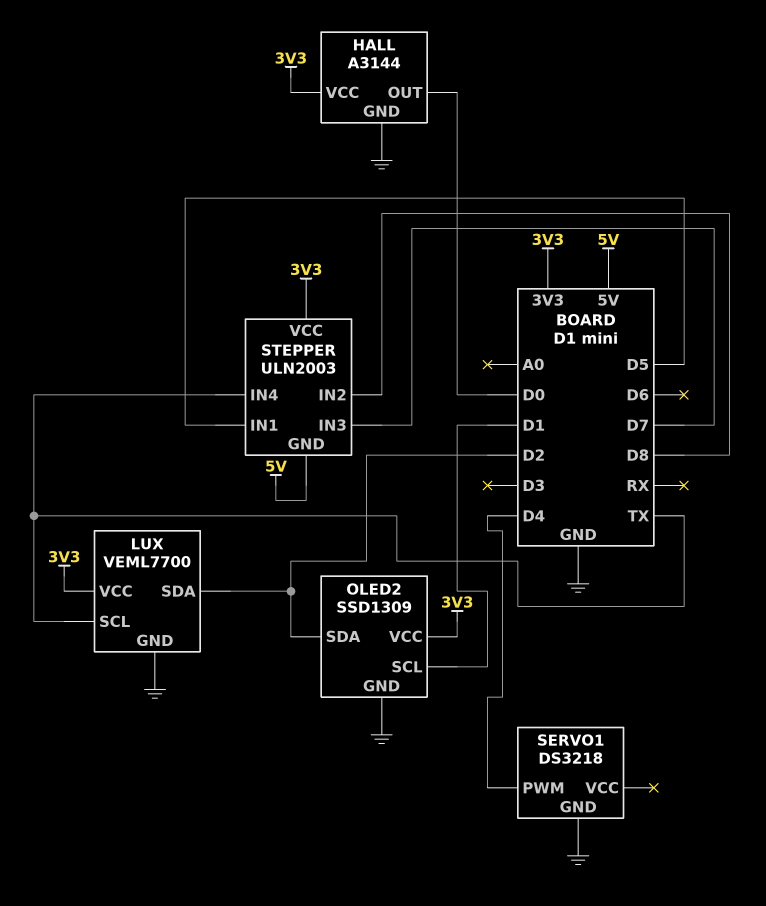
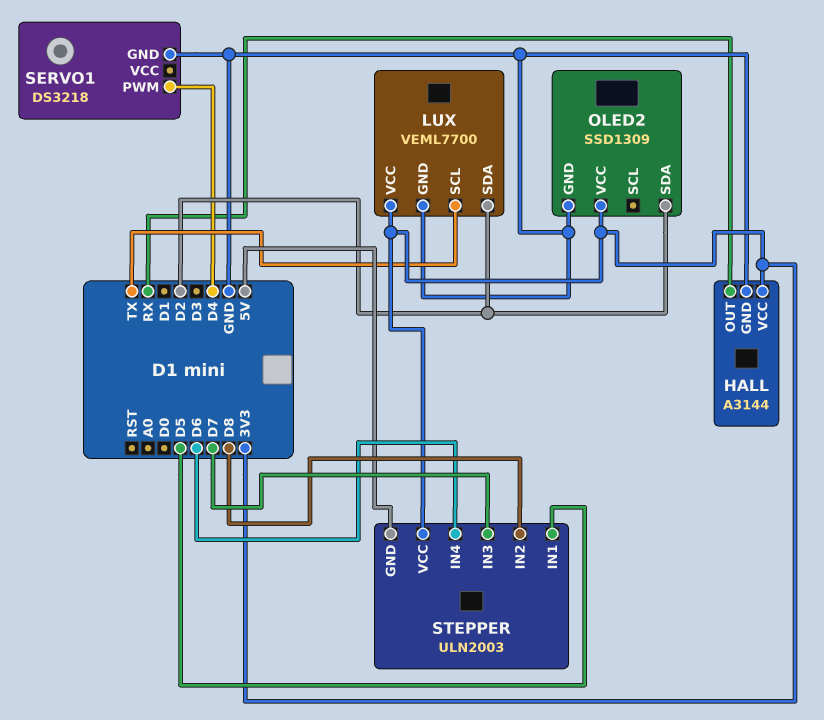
HALL pin OUT: D0 -> RX
OLED2 pin SCL: D1 -> none
STEPPER pin IN4: TX -> D6

